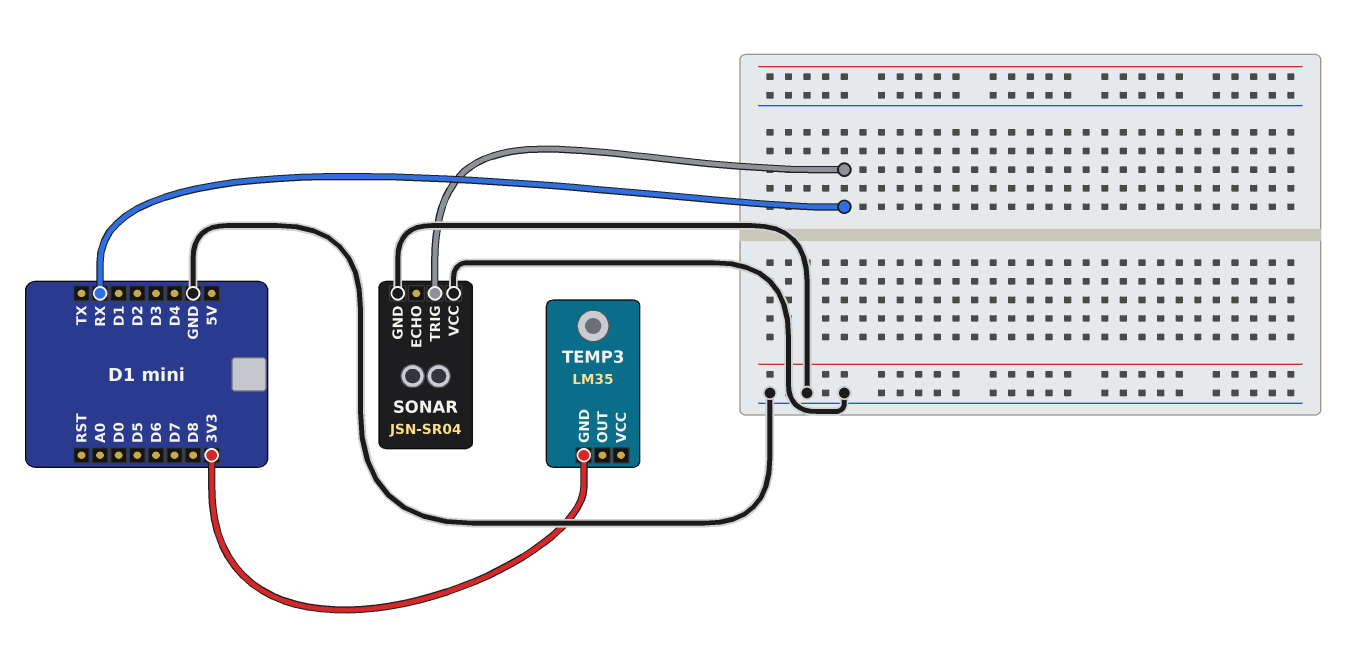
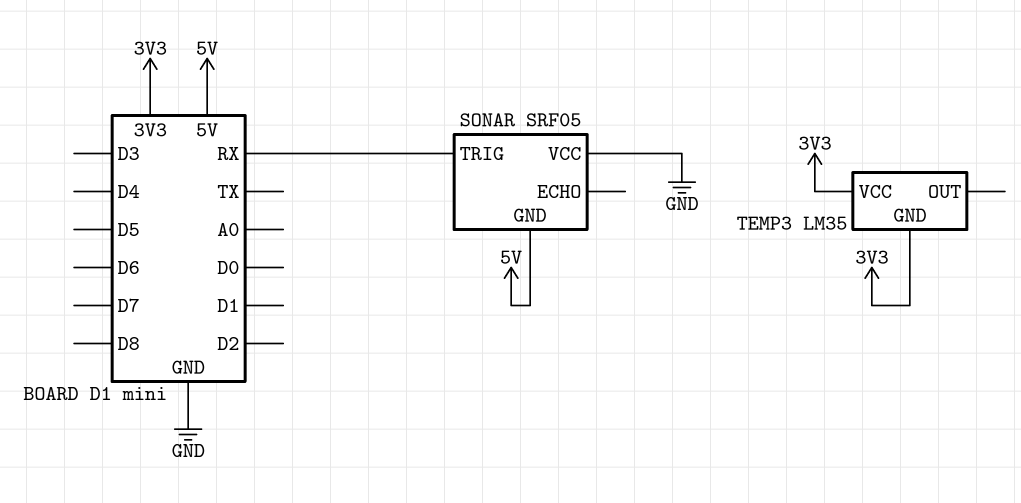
SONAR: JSN-SR04 -> SRF05
SONAR pin GND: GND -> 5V
TEMP3 pin VCC: none -> 3V3

